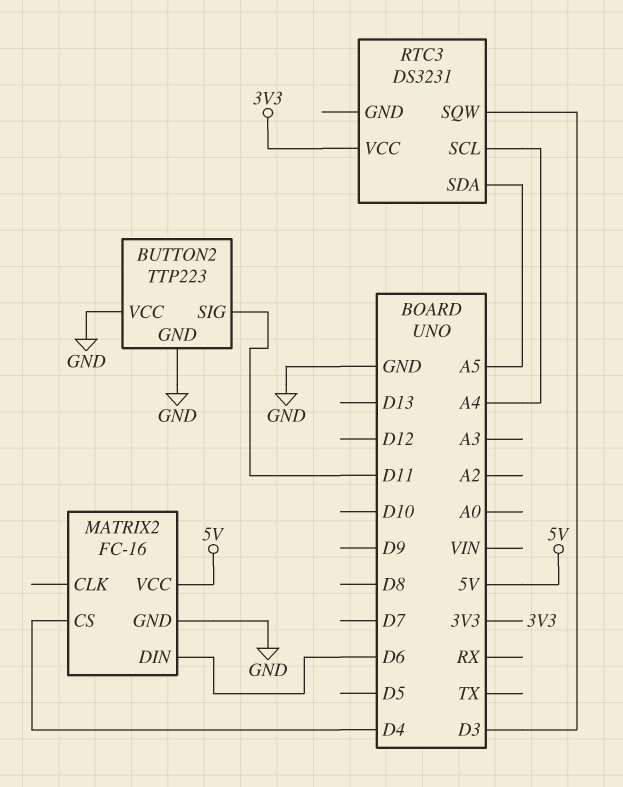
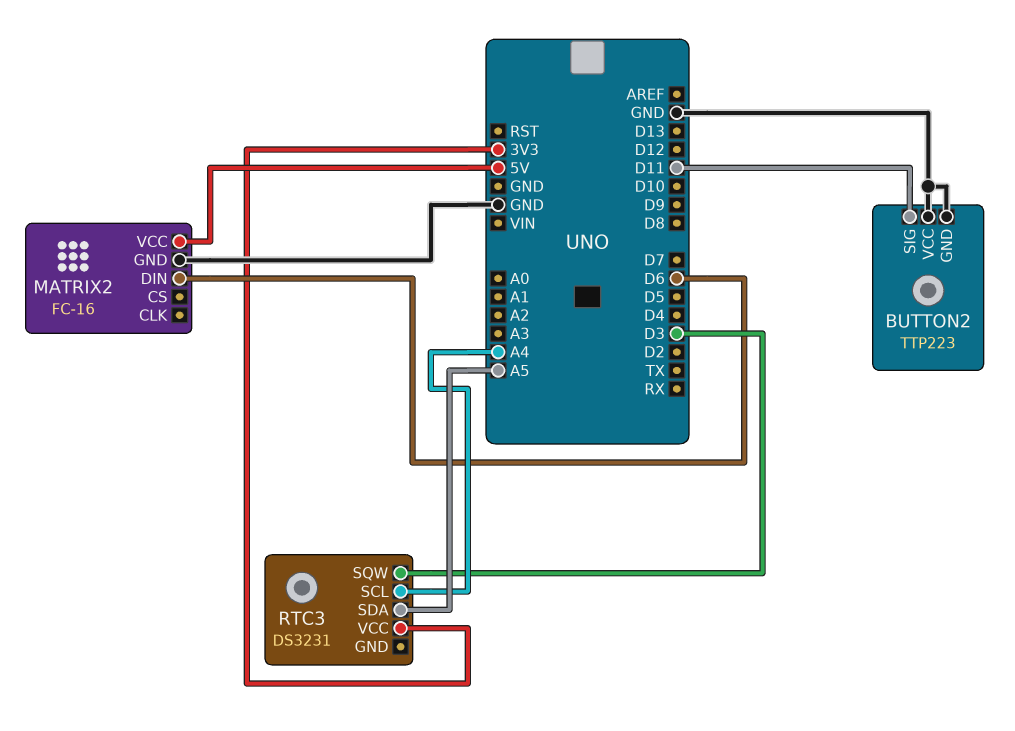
MATRIX2 pin CS: D4 -> none

